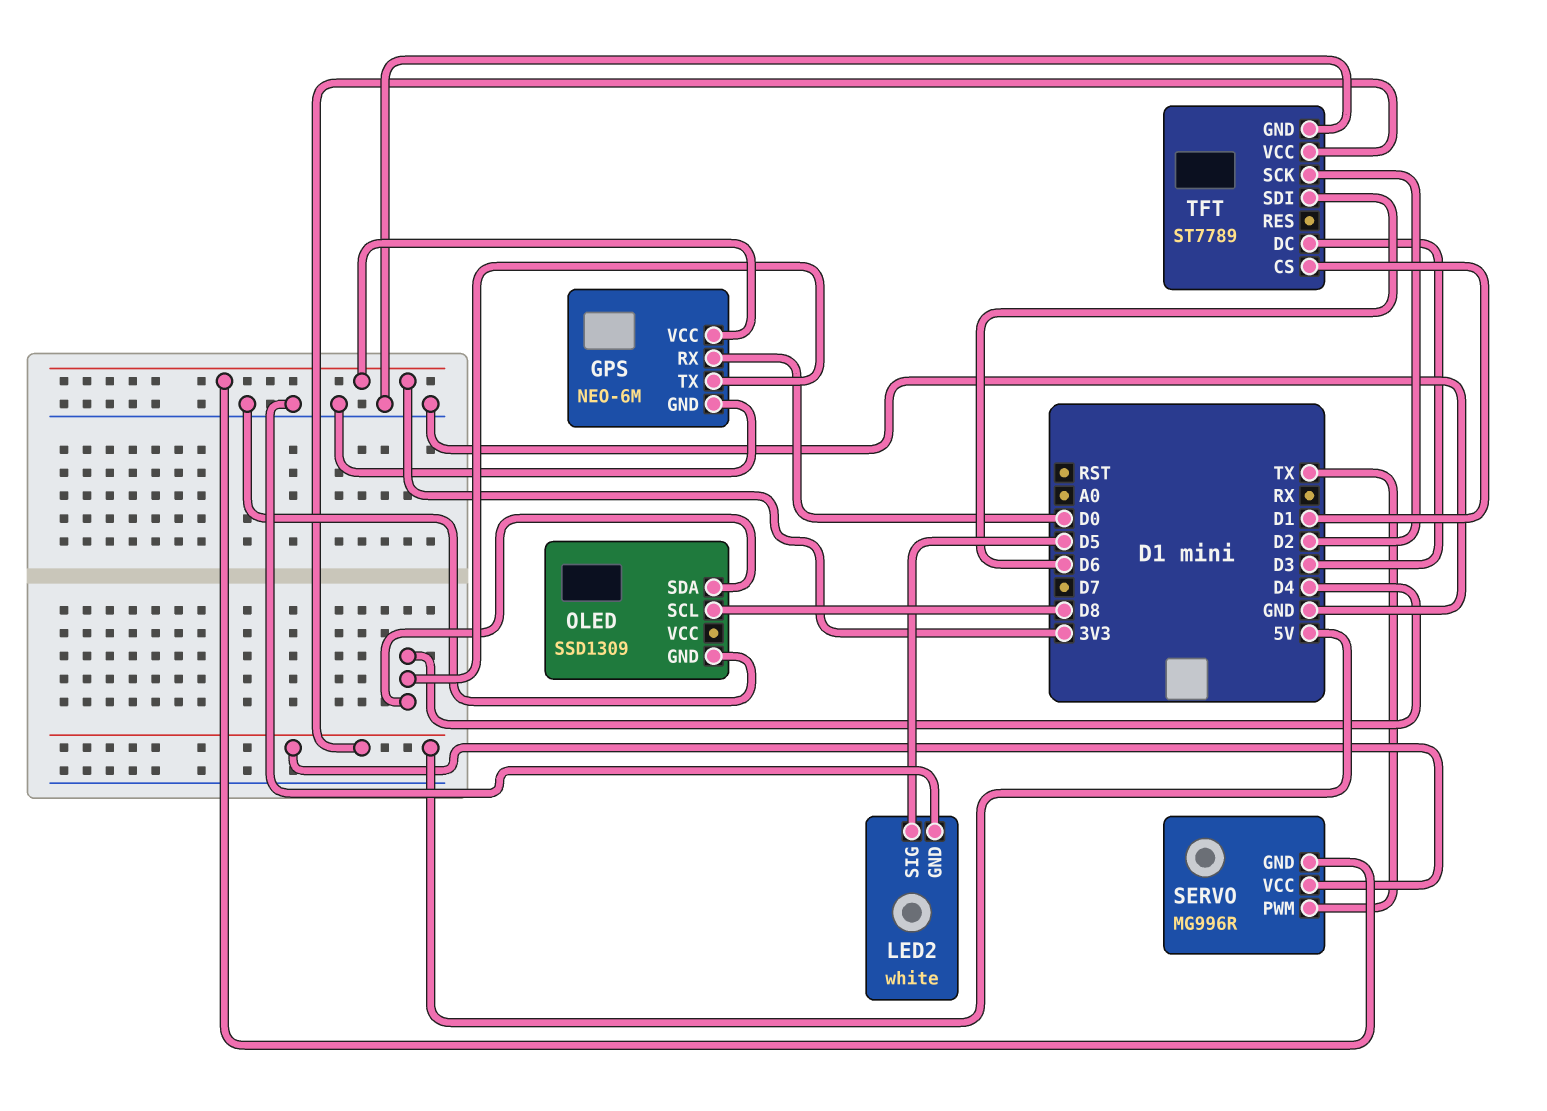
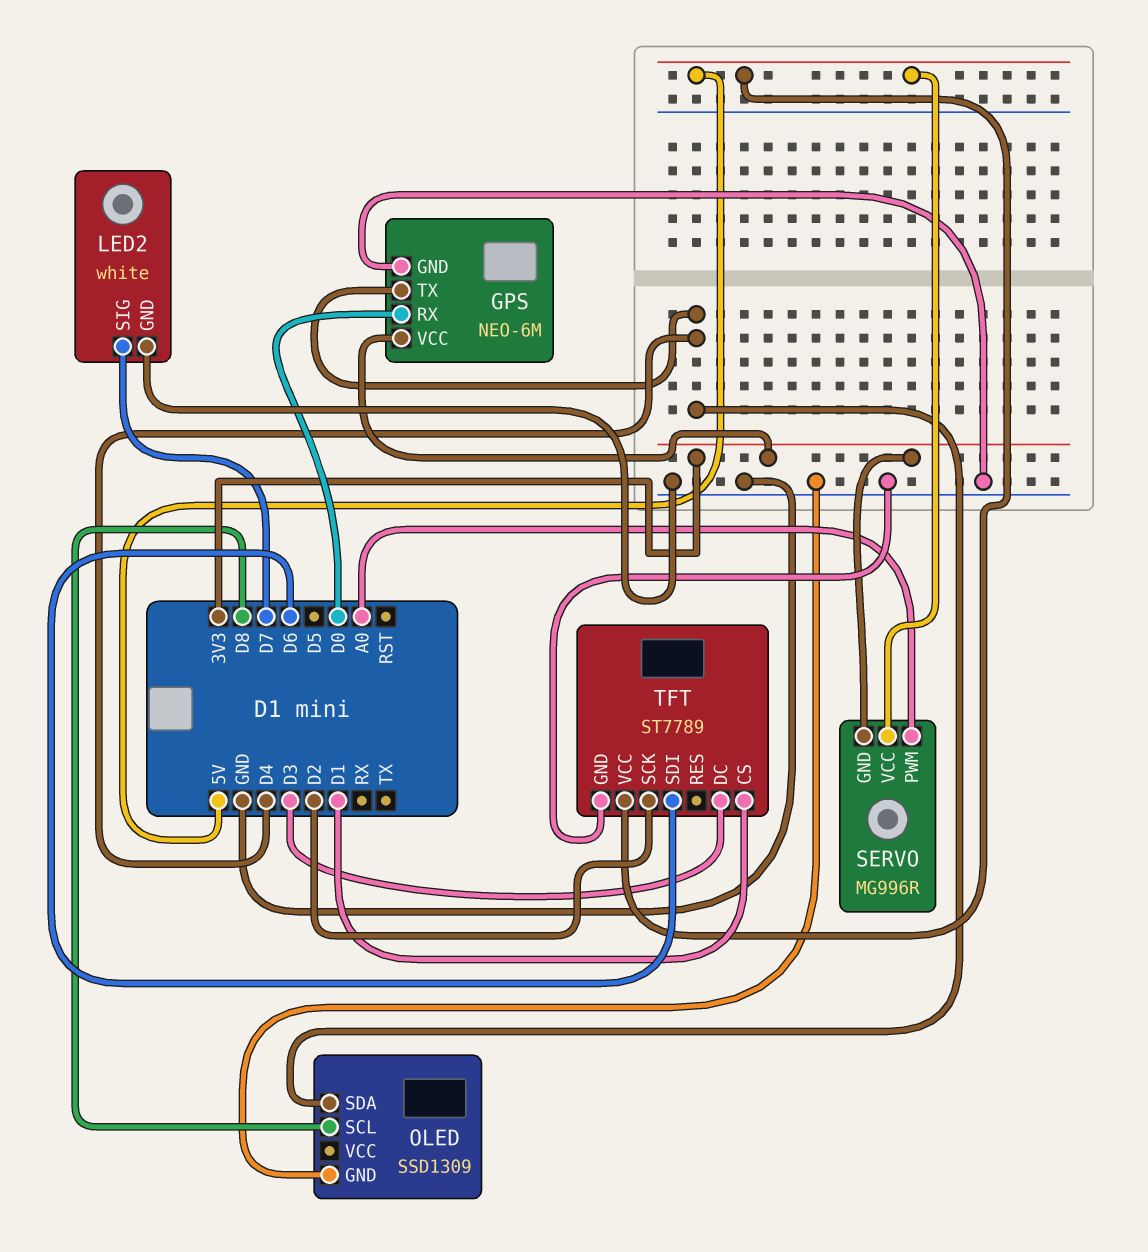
LED2 pin SIG: D5 -> D7
SERVO pin PWM: TX -> A0

